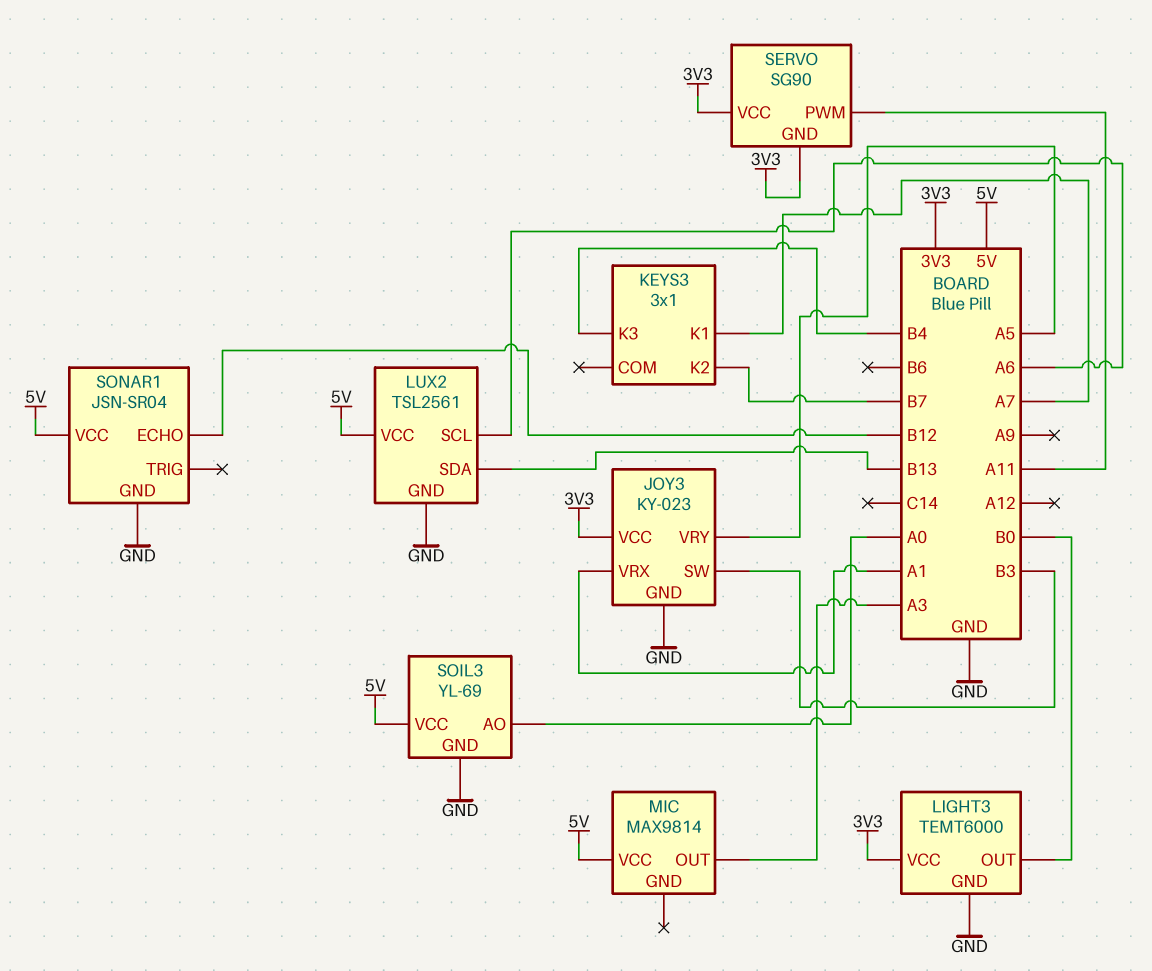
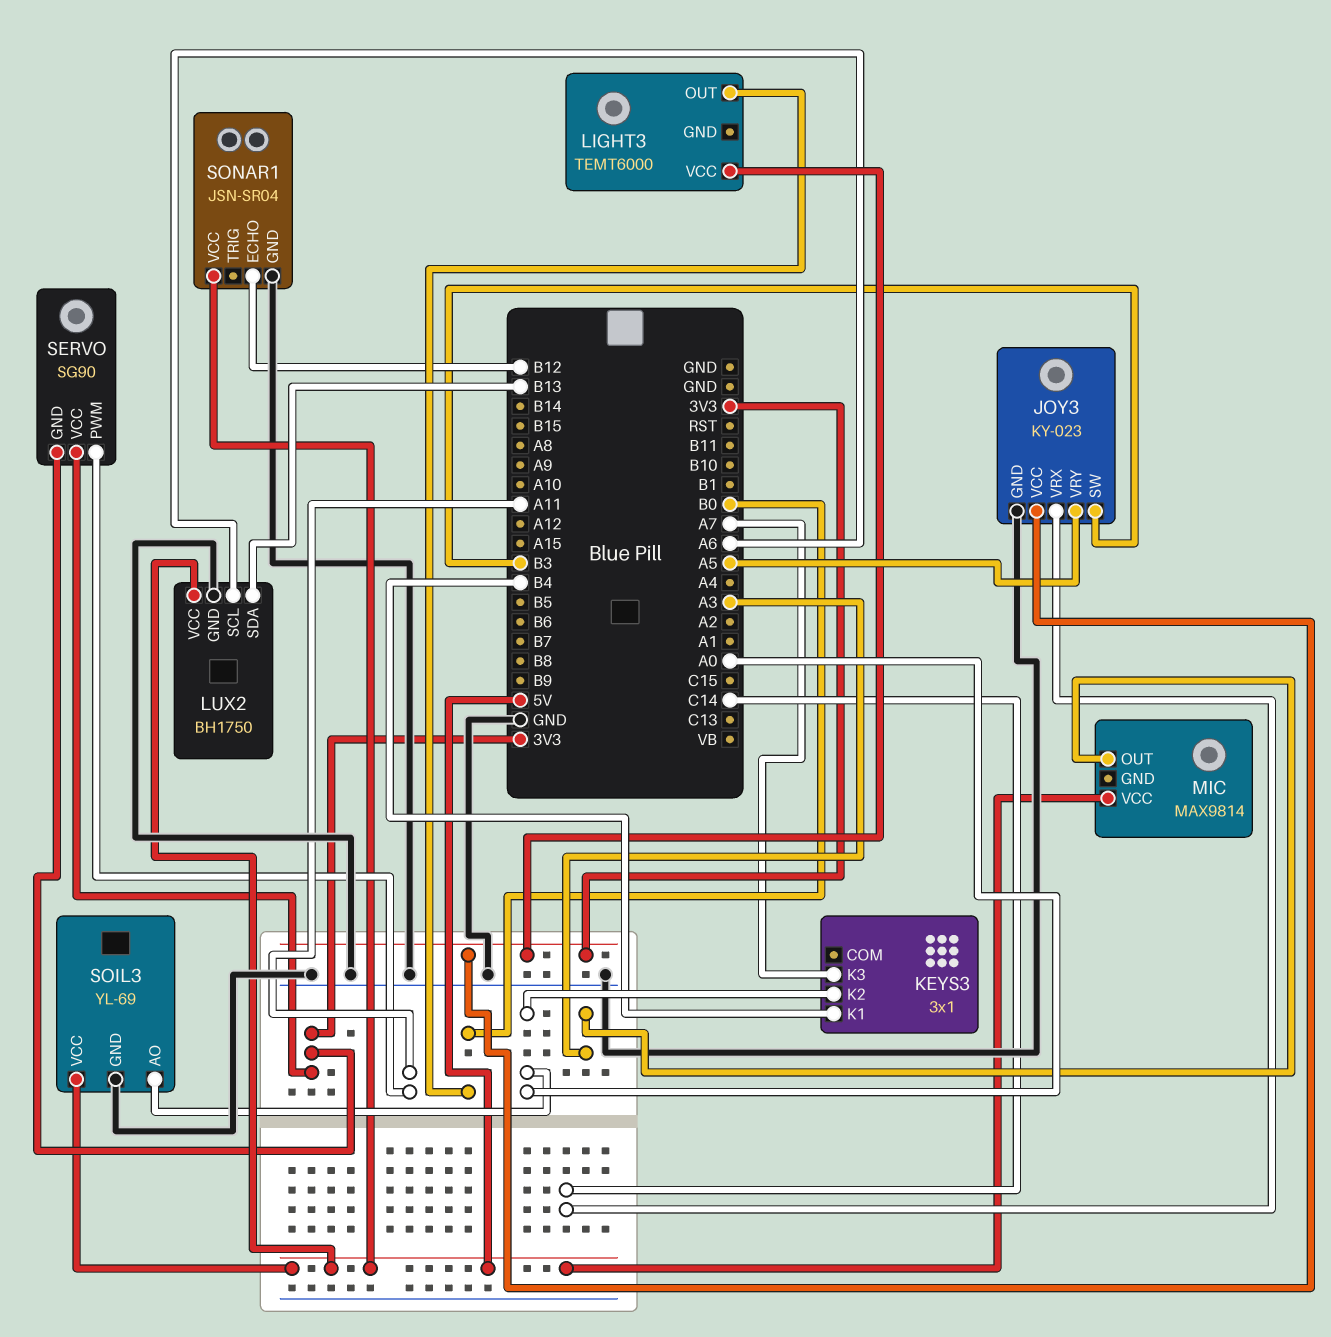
JOY3 pin VRX: A1 -> C14
KEYS3 pin K1: A7 -> B4
KEYS3 pin K2: B7 -> A0
KEYS3 pin K3: B4 -> A7
LIGHT3 pin GND: GND -> none
LUX2: TSL2561 -> BH1750

